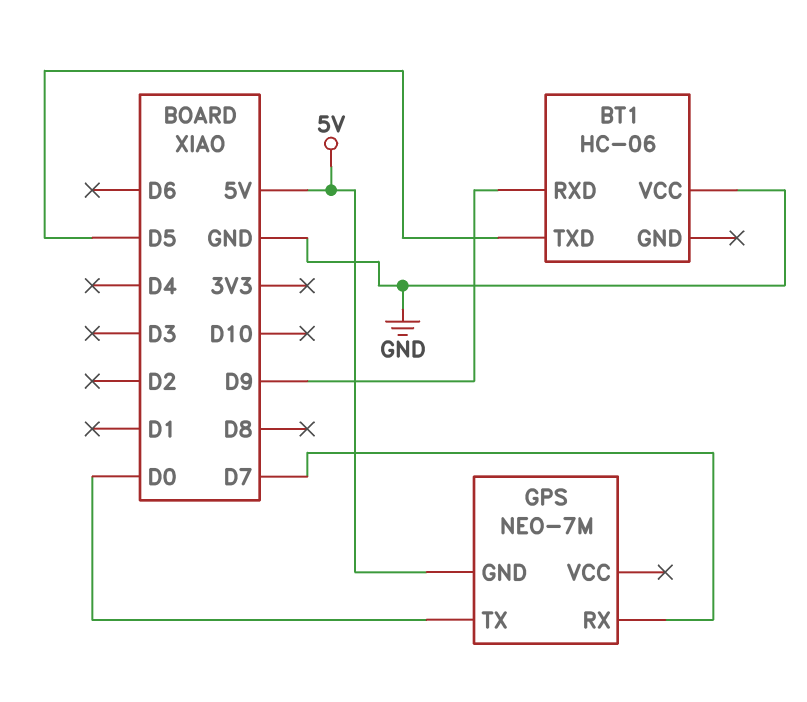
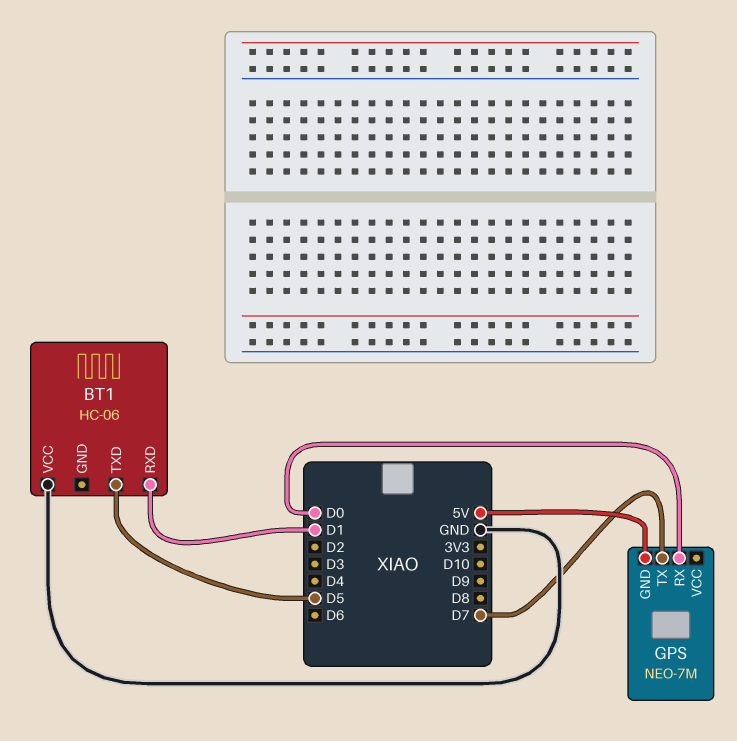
BT1 pin RXD: D9 -> D1
GPS pin RX: D7 -> D0
GPS pin TX: D0 -> D7

